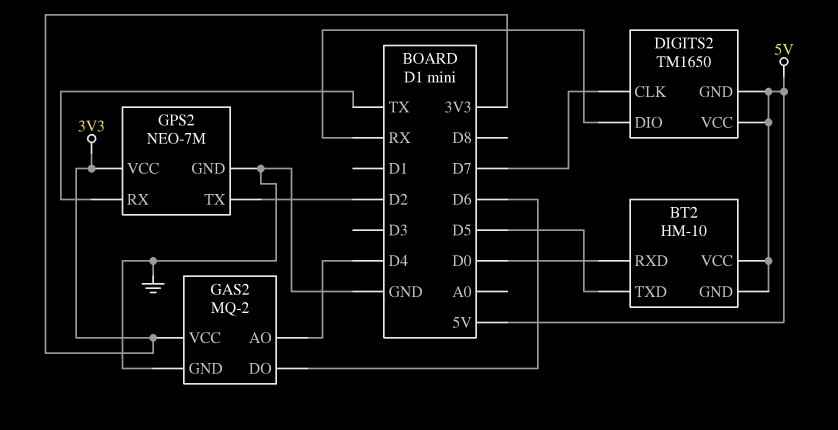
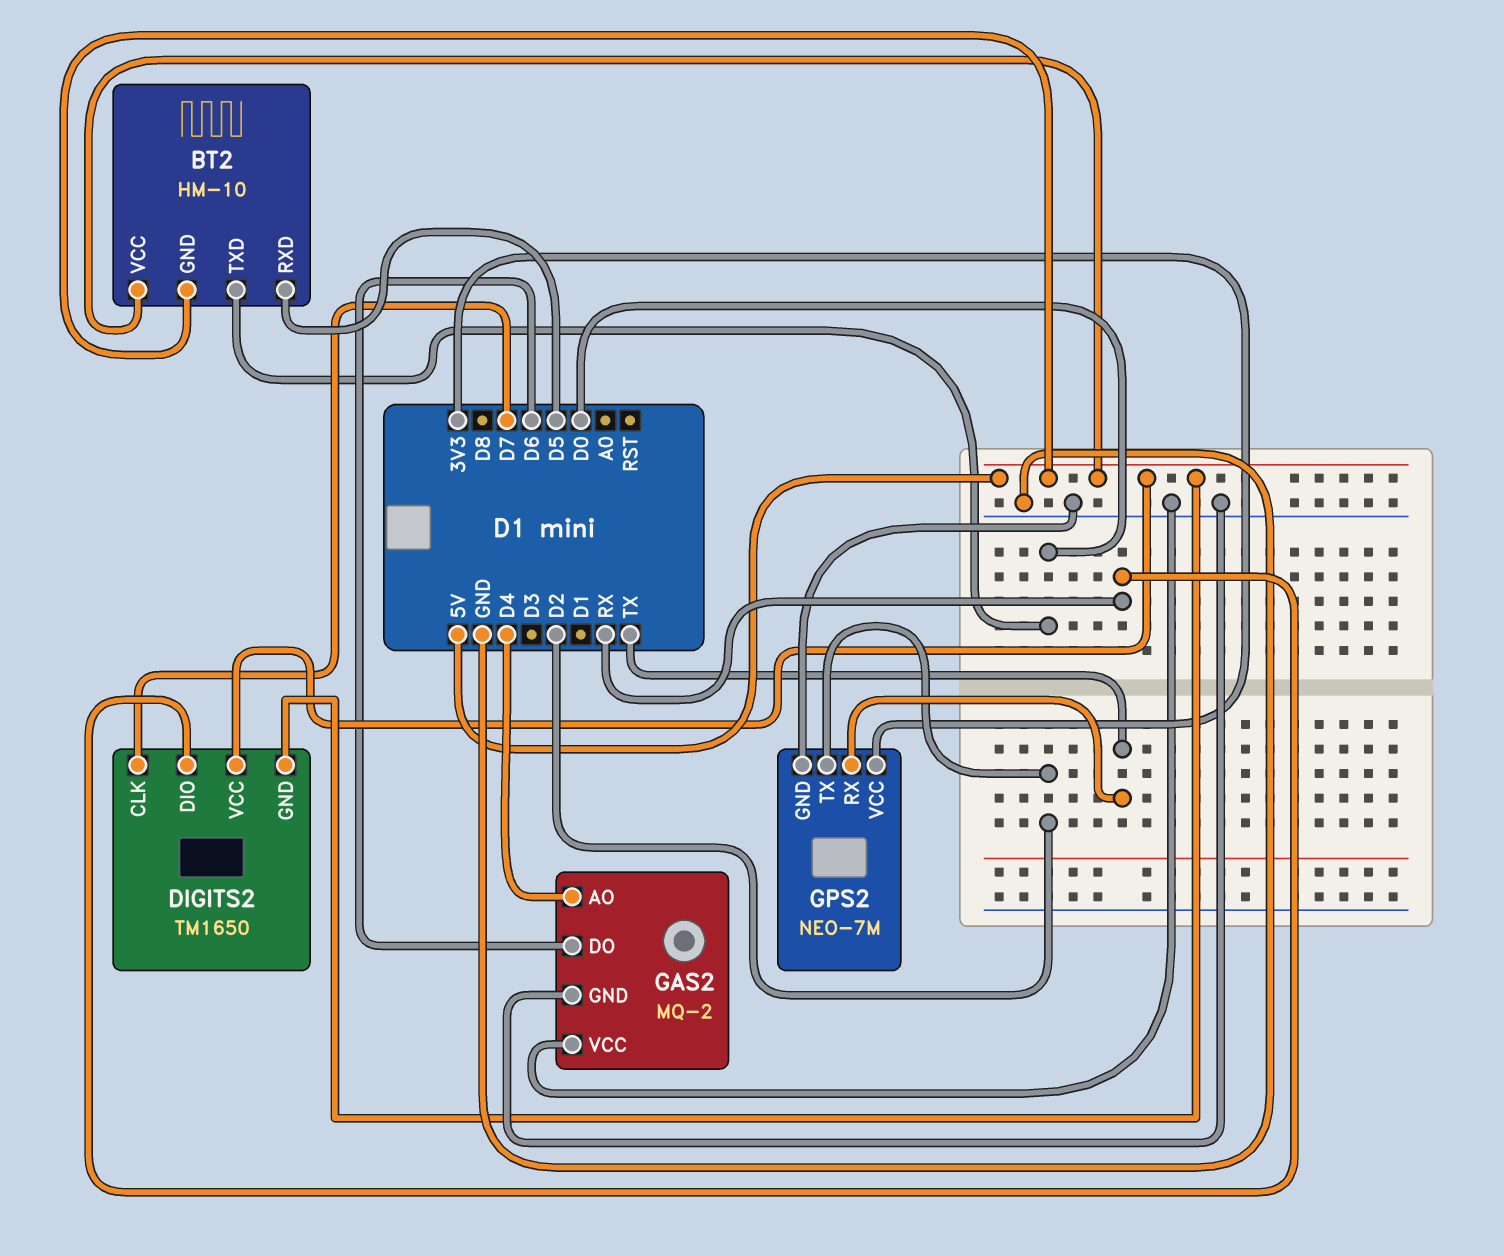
BT2 pin RXD: D0 -> D5
BT2 pin TXD: D5 -> D0
GAS2 pin VCC: 3V3 -> GND

